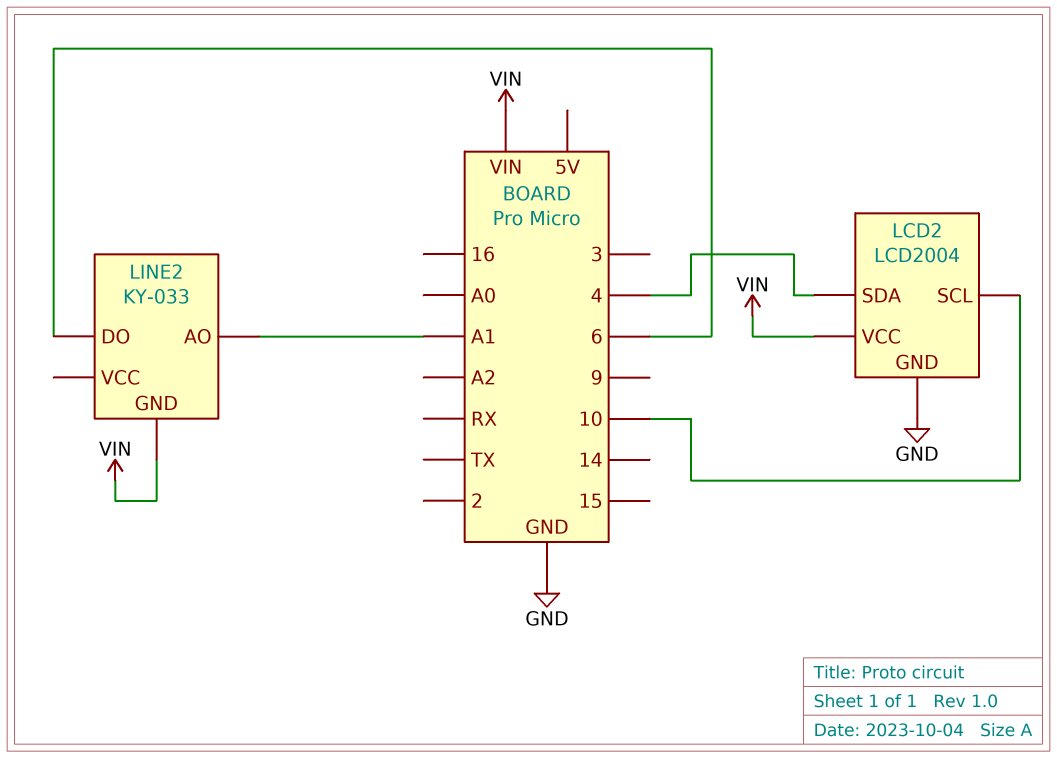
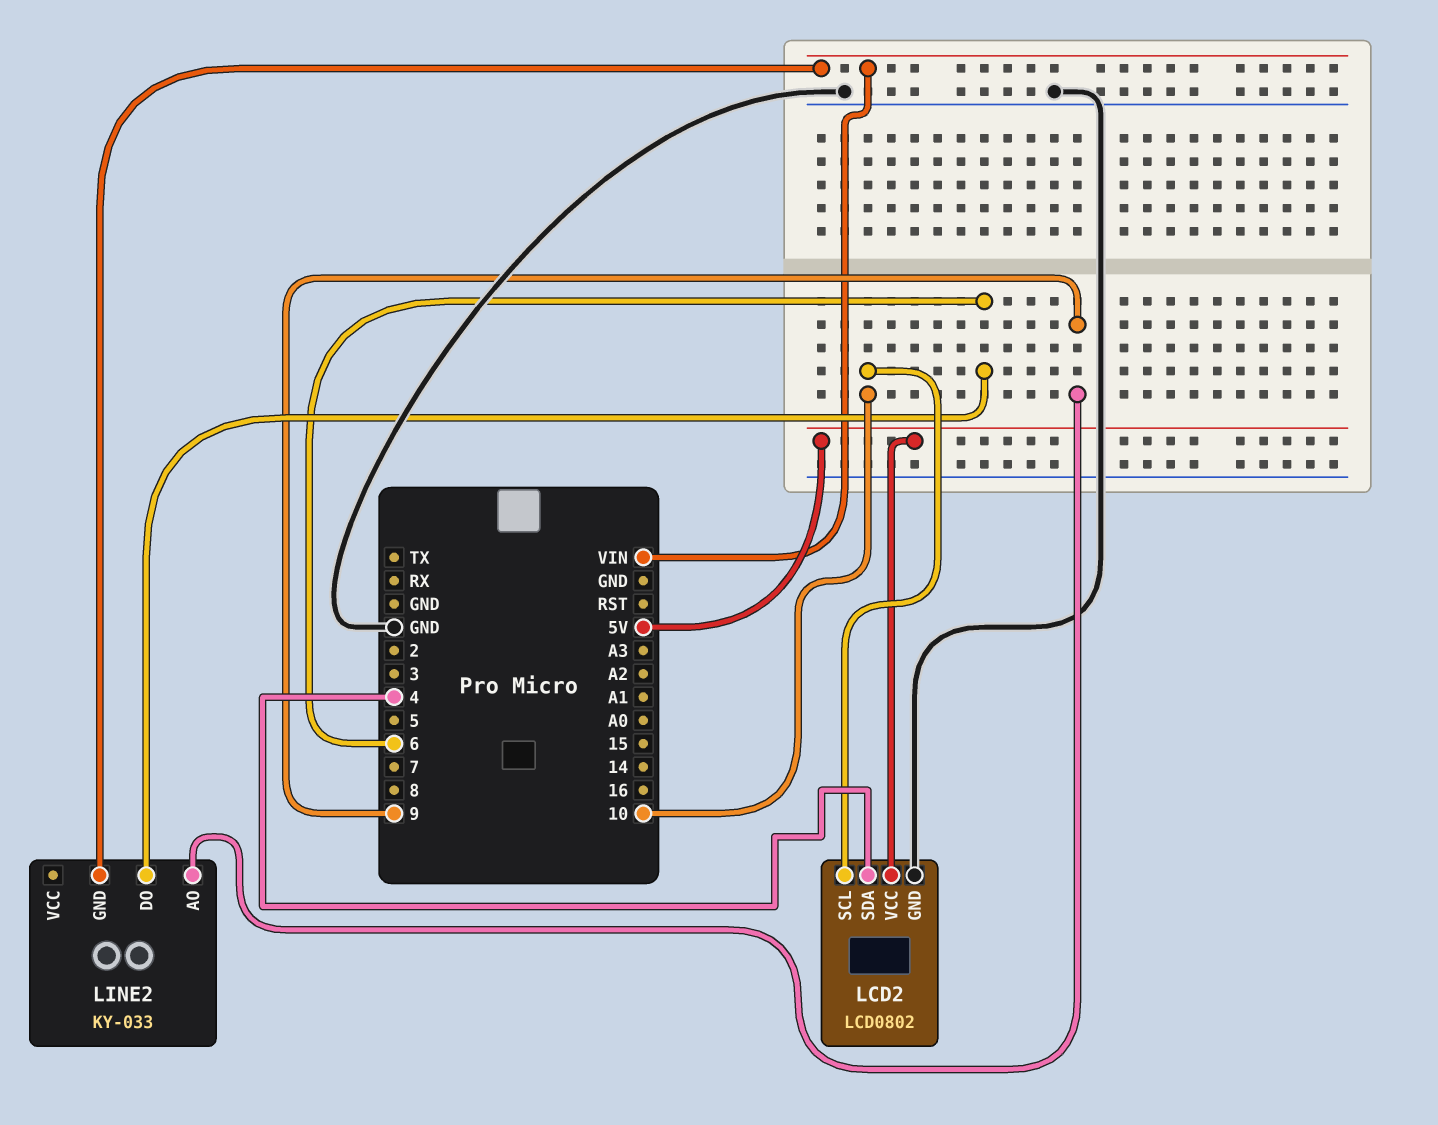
LCD2: LCD2004 -> LCD0802
LCD2 pin VCC: VIN -> 5V
LINE2 pin AO: A1 -> 9

